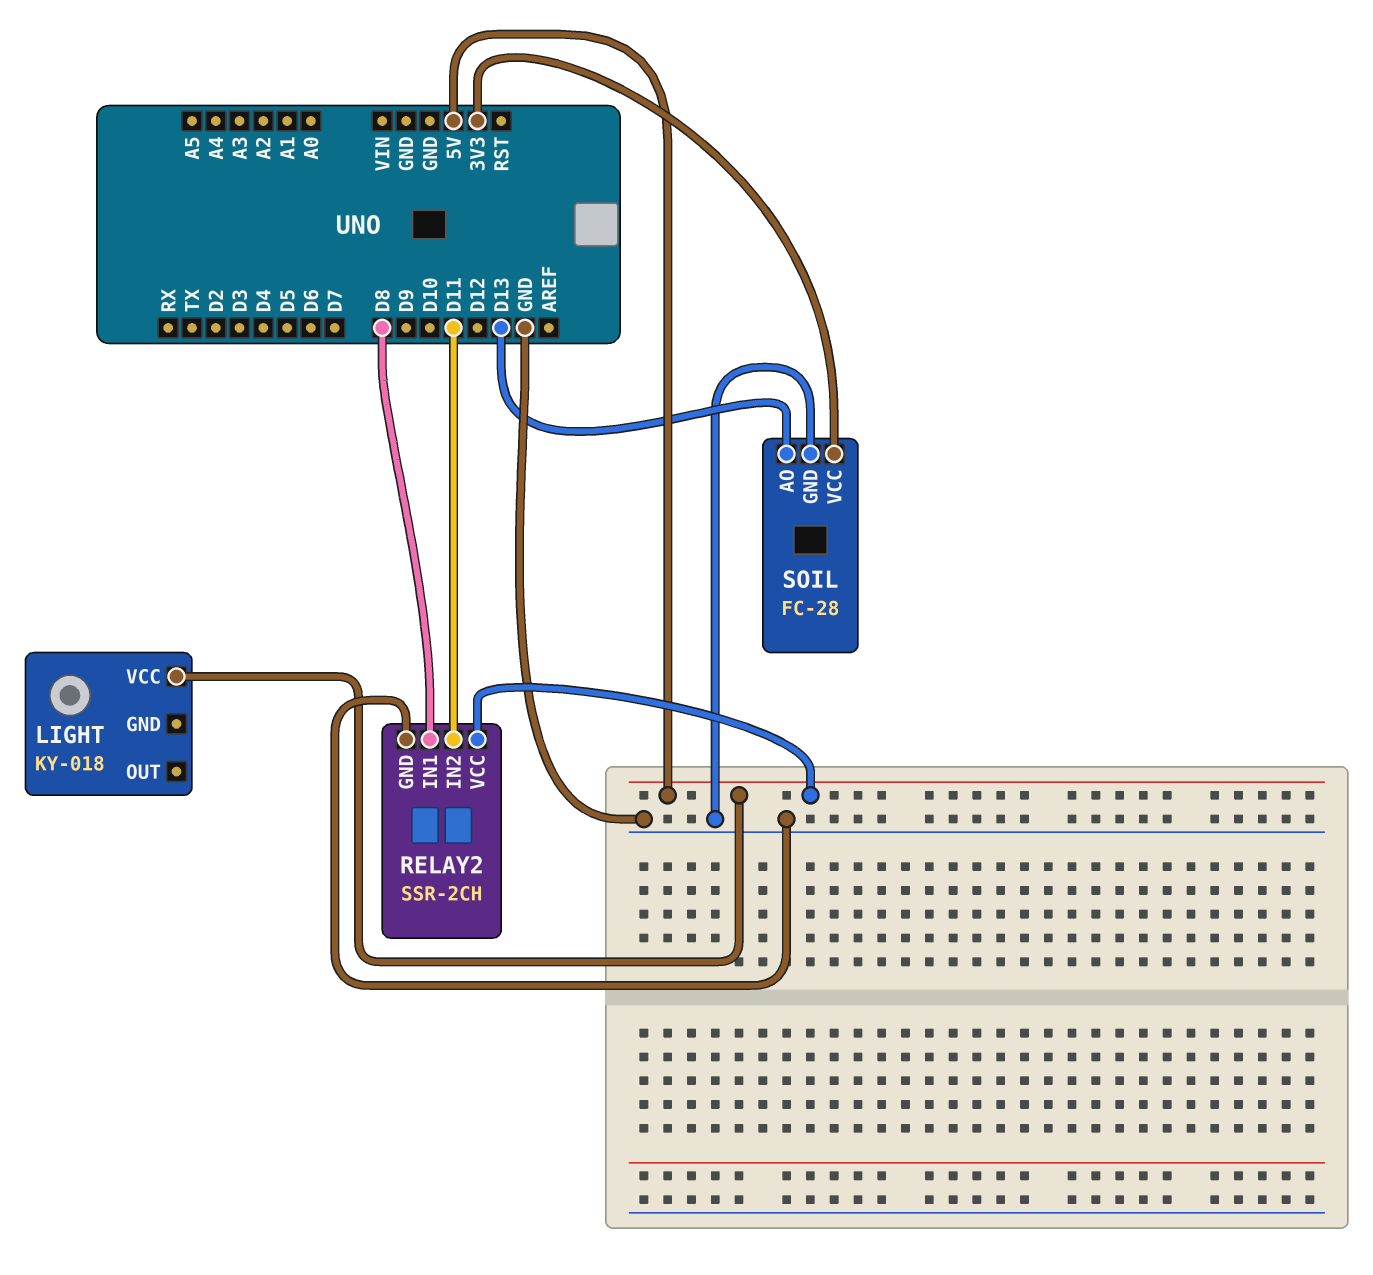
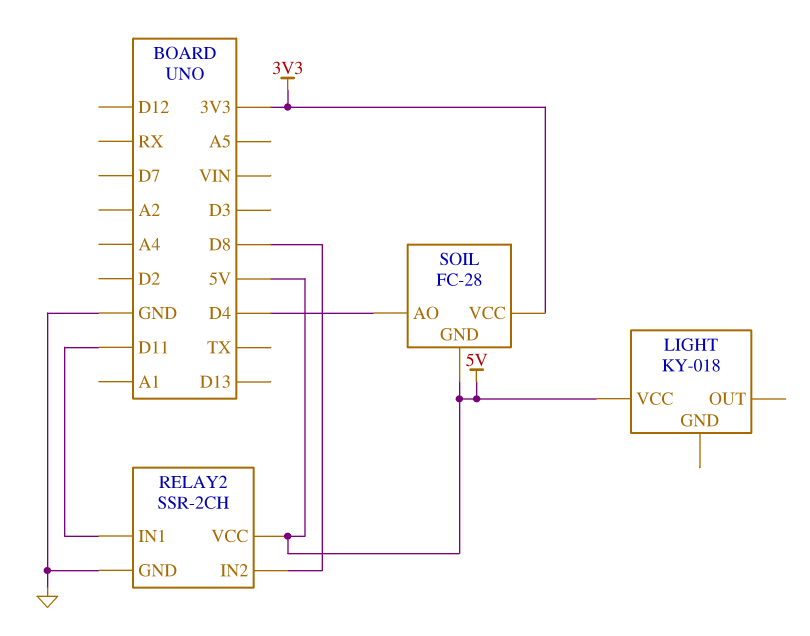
RELAY2 pin IN1: D8 -> D11
RELAY2 pin IN2: D11 -> D8
SOIL pin AO: D13 -> D4
SOIL pin GND: GND -> 5V

